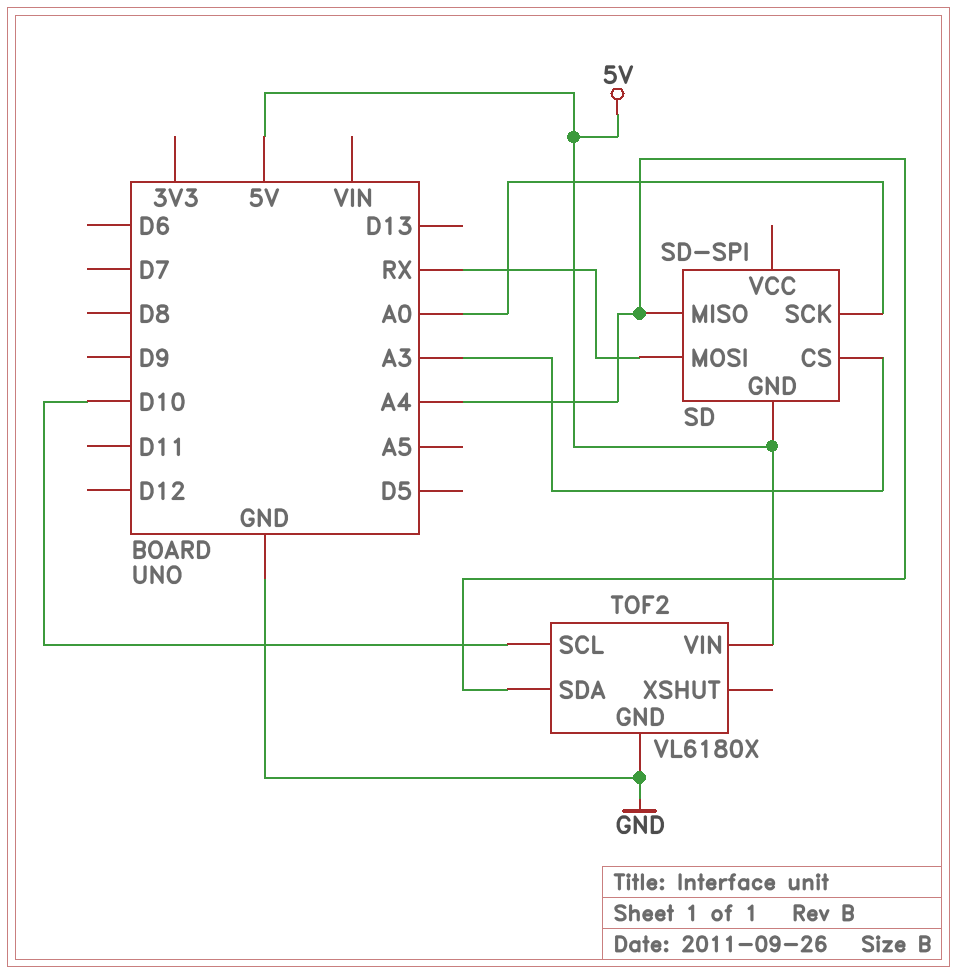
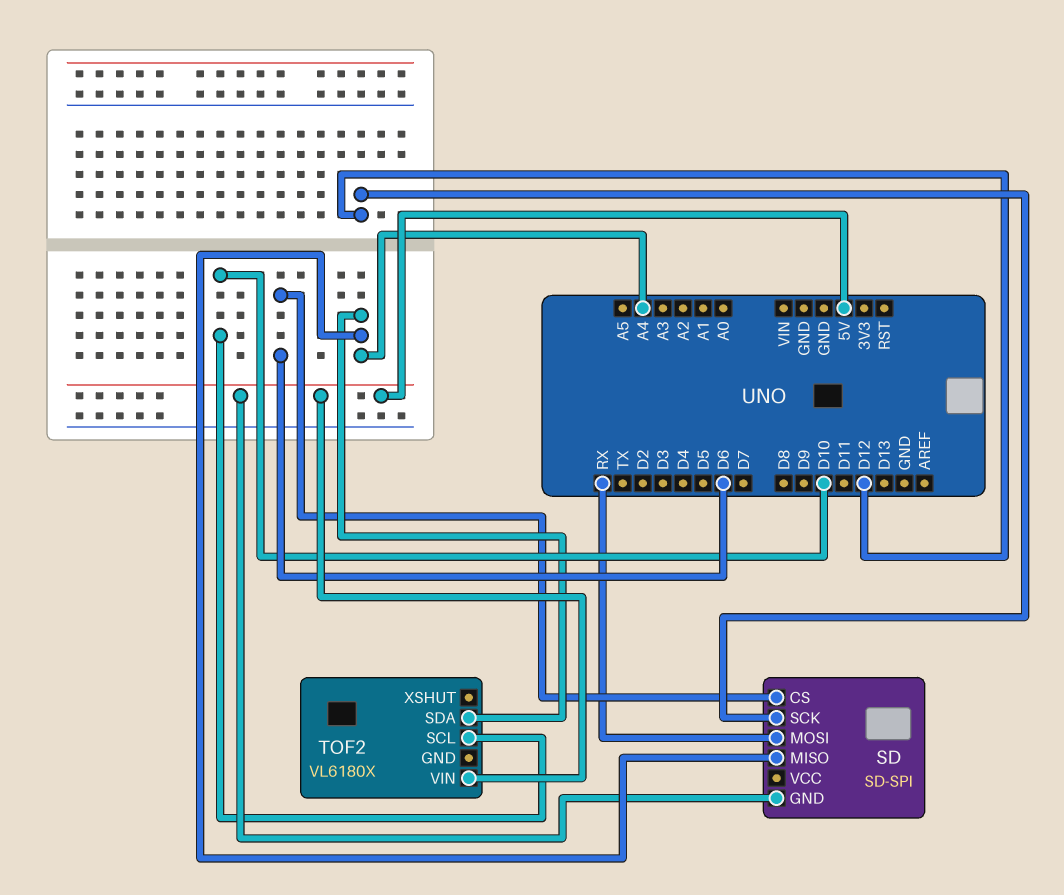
SD pin CS: A3 -> D6
SD pin SCK: A0 -> D12
TOF2 pin GND: GND -> none

